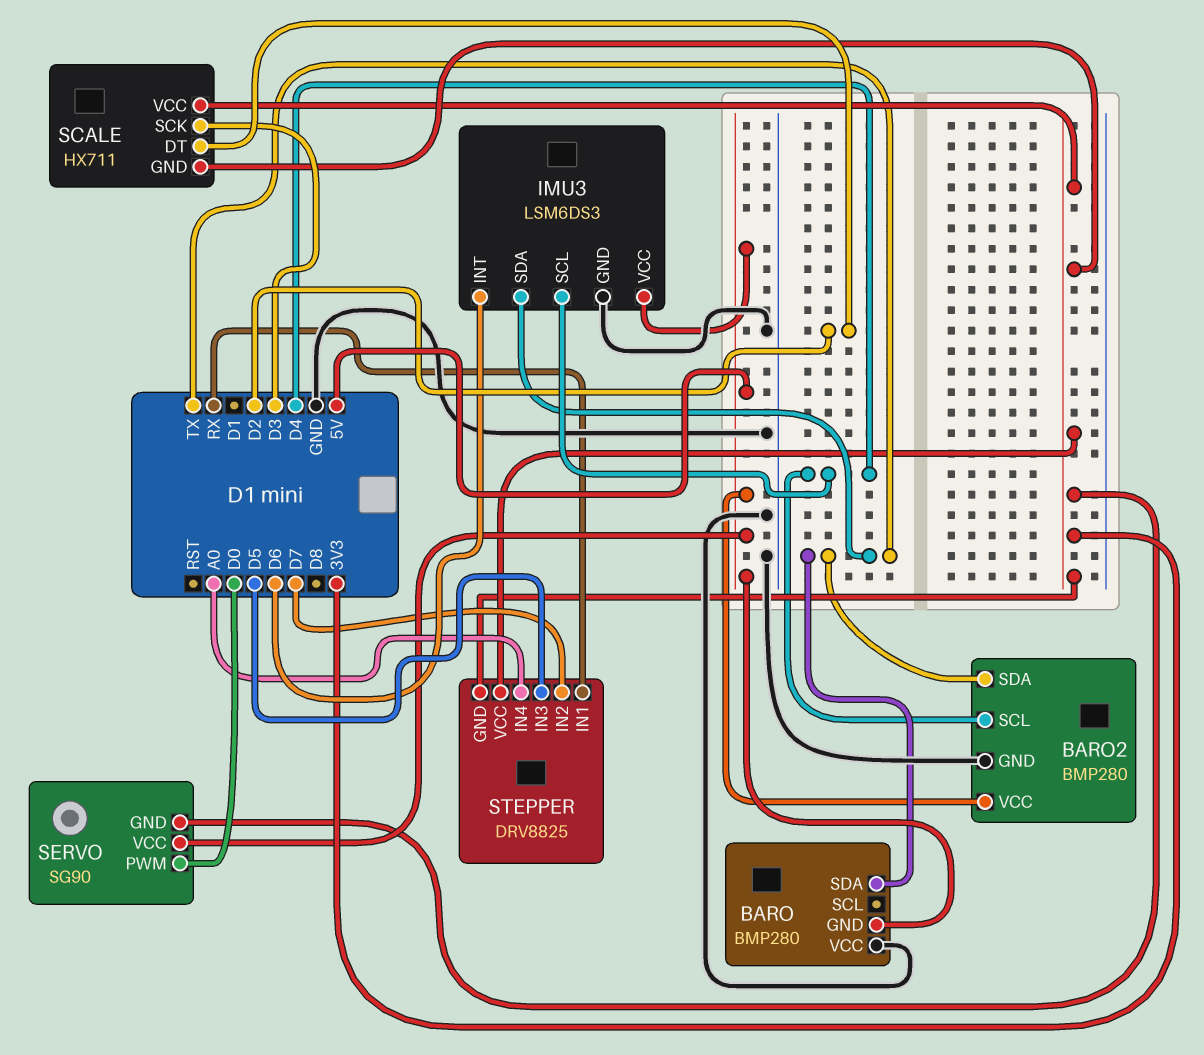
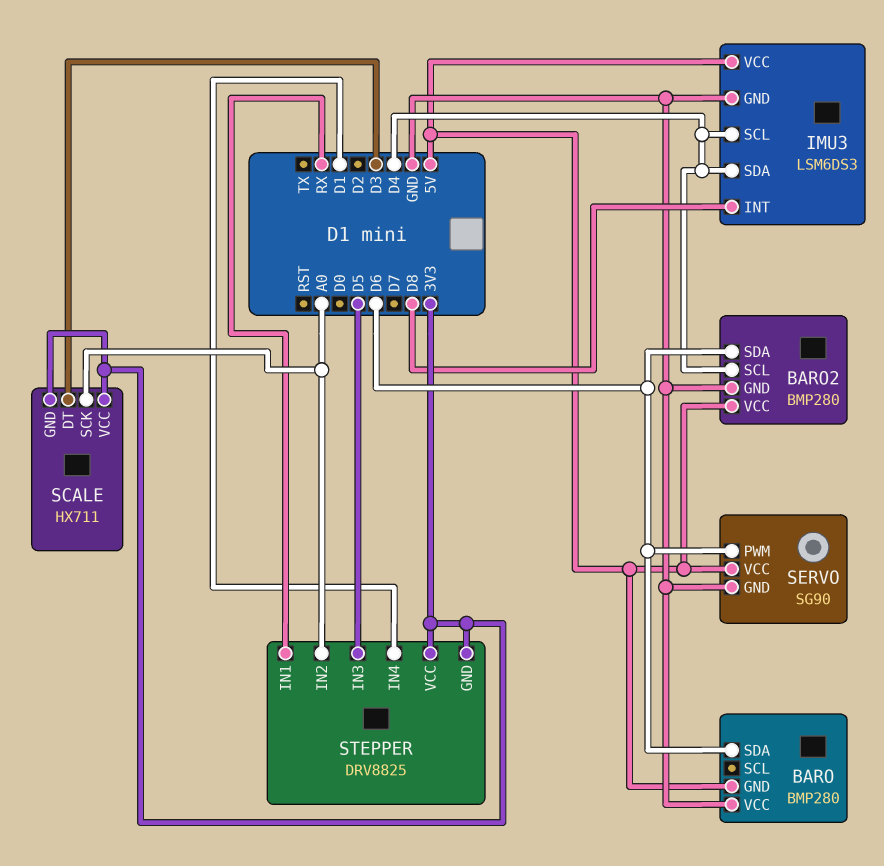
BARO pin SDA: TX -> D6
BARO2 pin SDA: TX -> D6
IMU3 pin INT: D6 -> D8
IMU3 pin SDA: TX -> D4
SCALE pin DT: D2 -> D3
SCALE pin SCK: D3 -> A0
SERVO pin GND: 3V3 -> GND
SERVO pin PWM: D0 -> D6
STEPPER pin IN2: D7 -> A0
STEPPER pin IN4: A0 -> D1

